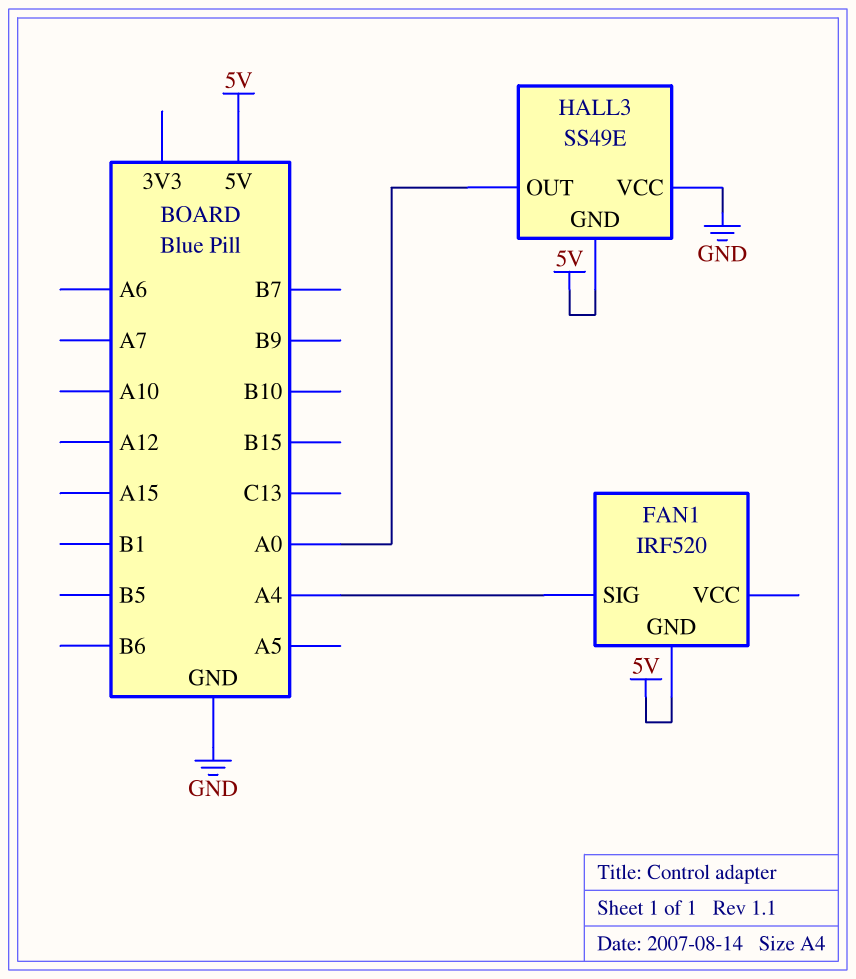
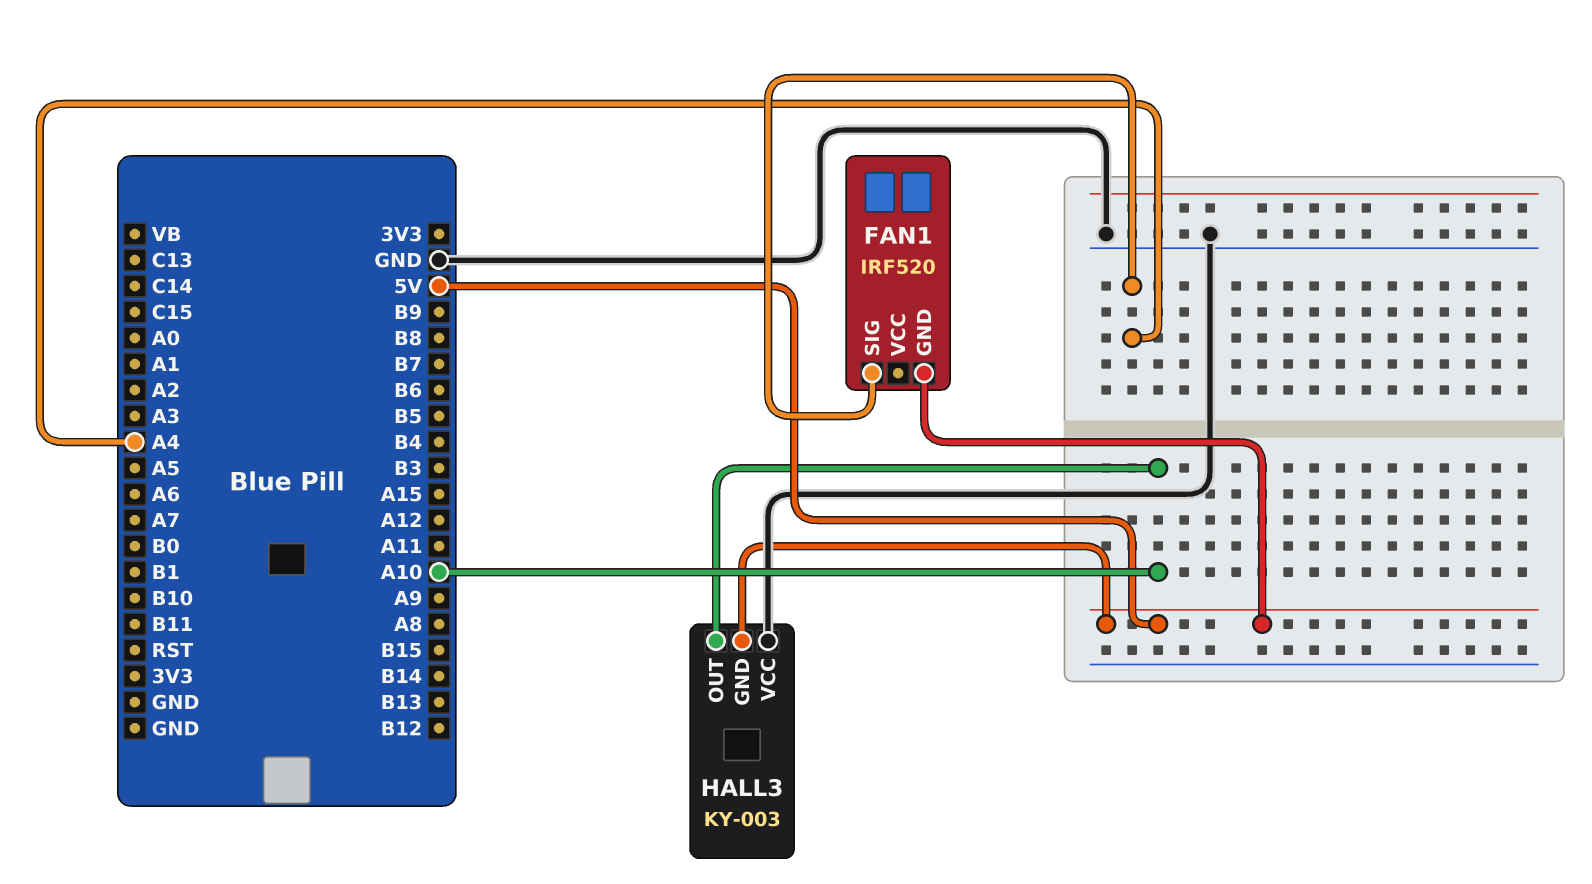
HALL3: SS49E -> KY-003
HALL3 pin OUT: A0 -> A10

